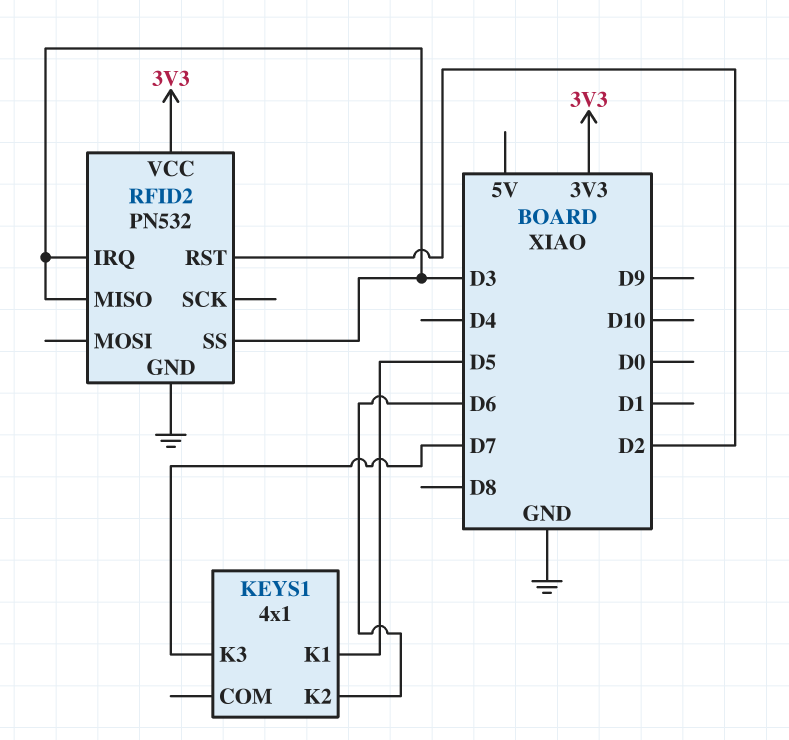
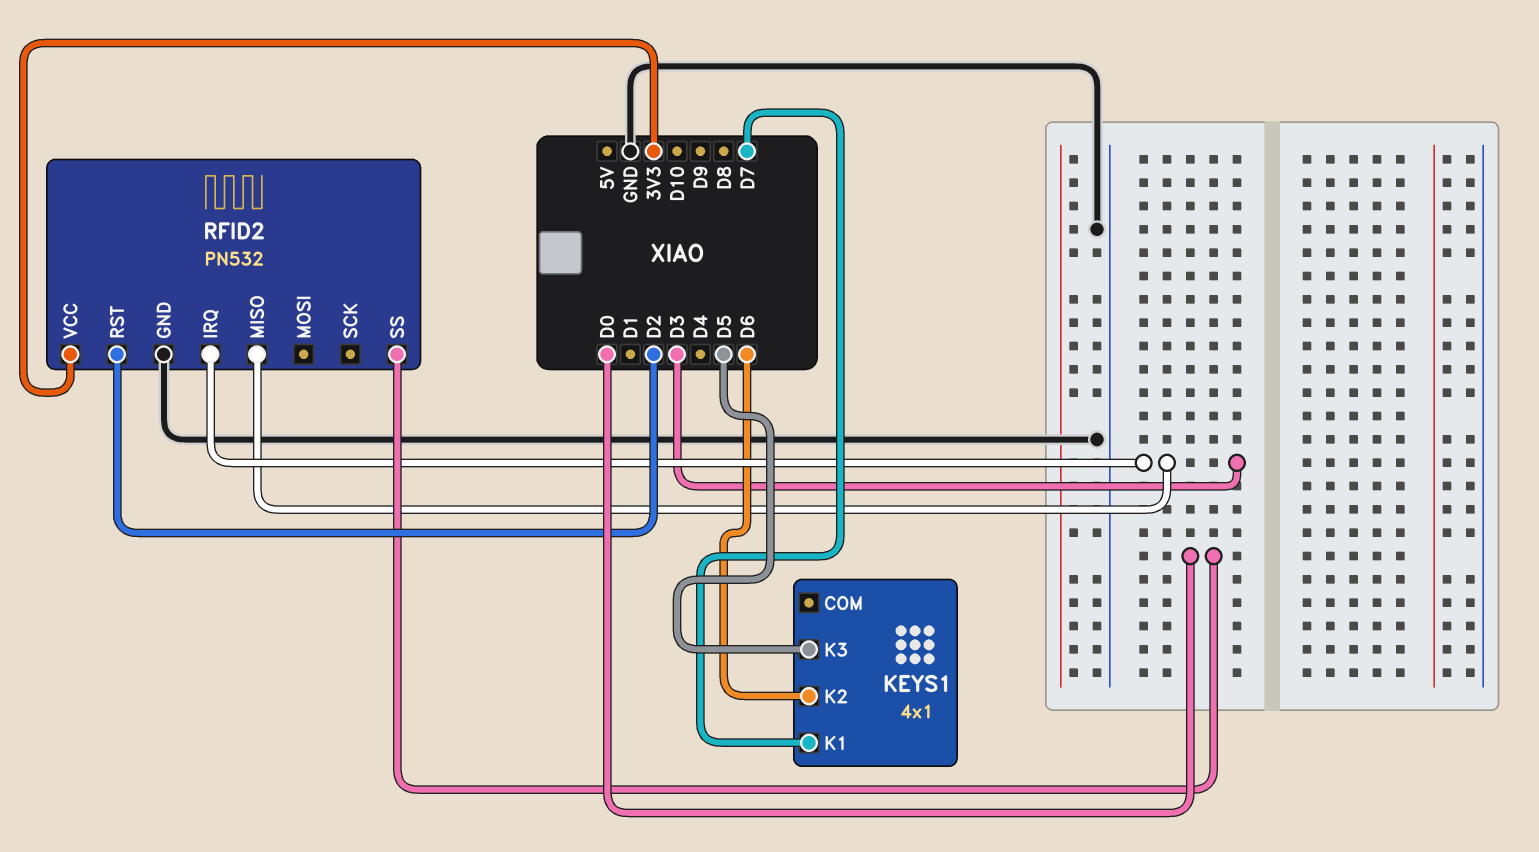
KEYS1 pin K1: D5 -> D7
KEYS1 pin K3: D7 -> D5
RFID2 pin SS: D3 -> D0

